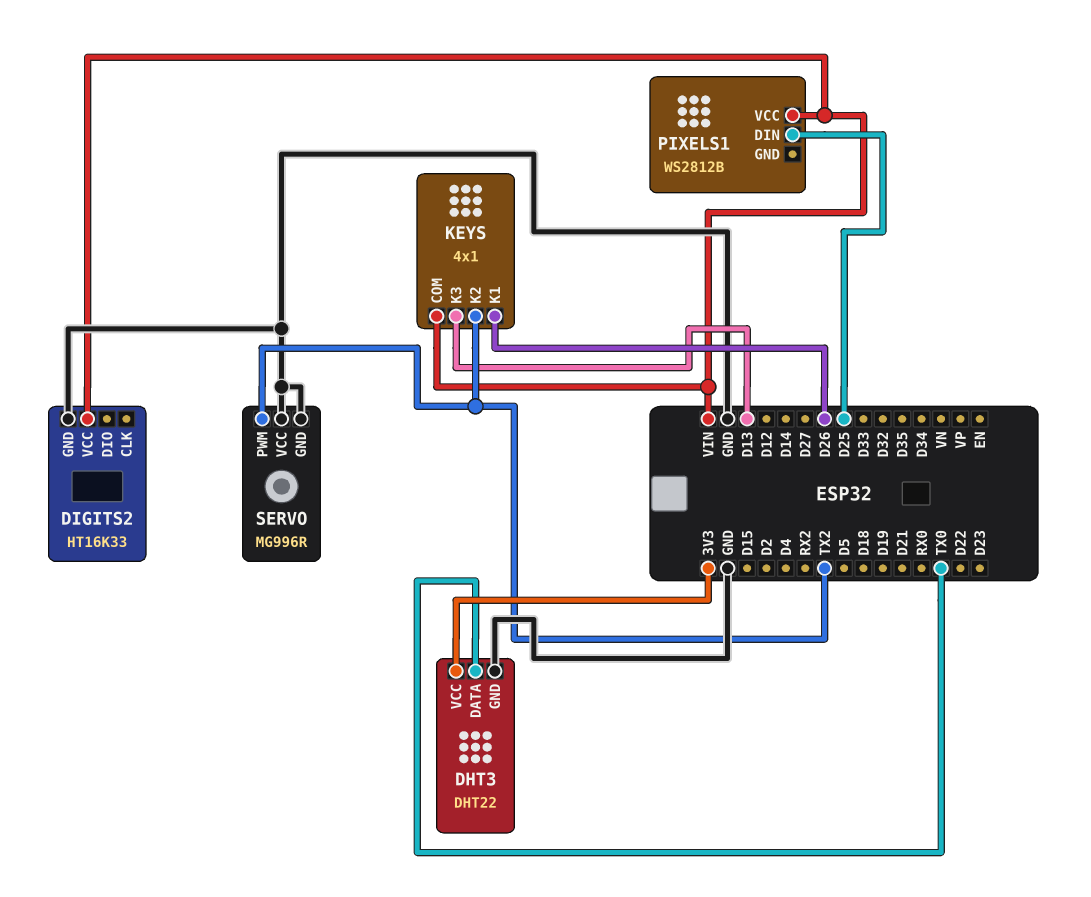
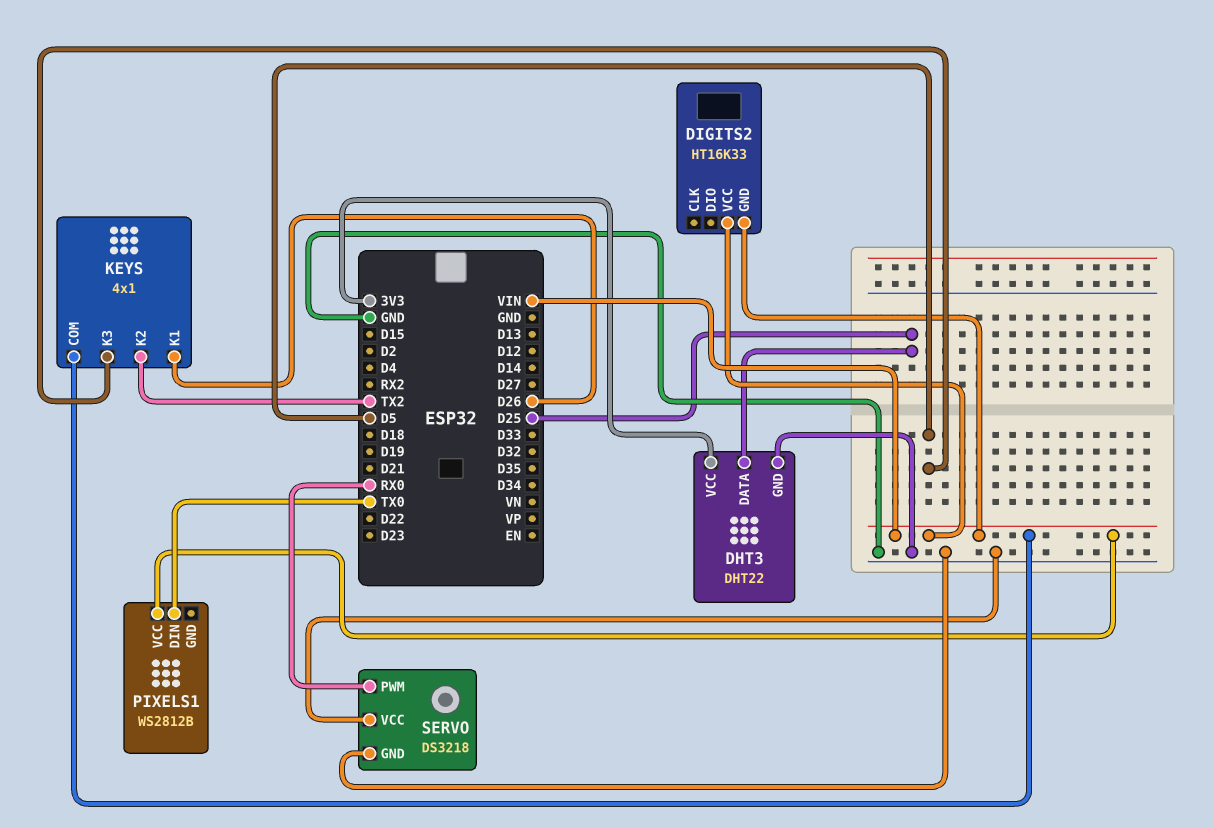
DHT3 pin DATA: TX0 -> D25
DIGITS2 pin GND: GND -> VIN
KEYS pin K3: D13 -> D5
PIXELS1 pin DIN: D25 -> TX0
SERVO: MG996R -> DS3218
SERVO pin PWM: TX2 -> RX0

